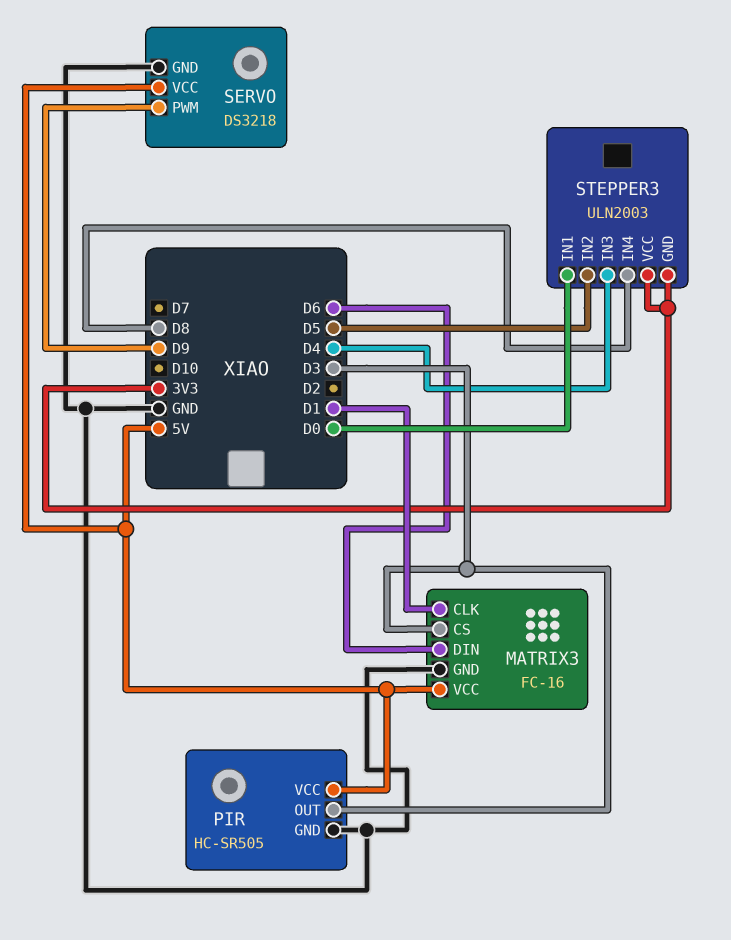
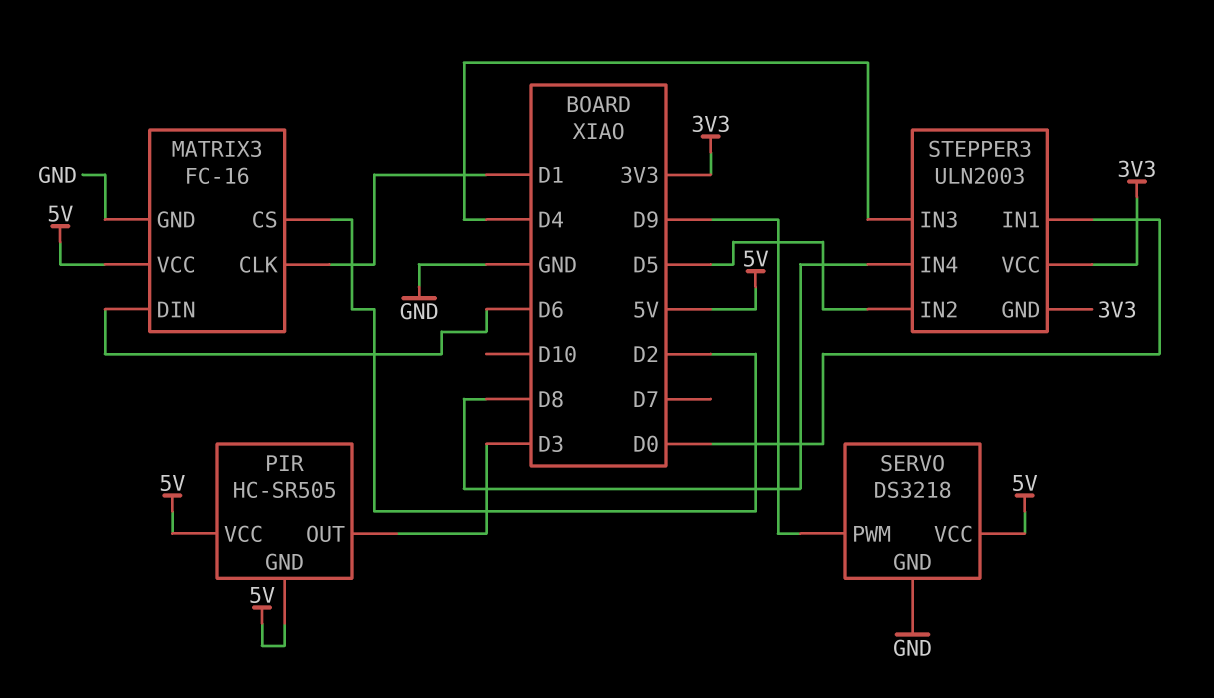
MATRIX3 pin CS: D3 -> D2
PIR pin GND: GND -> 5V

